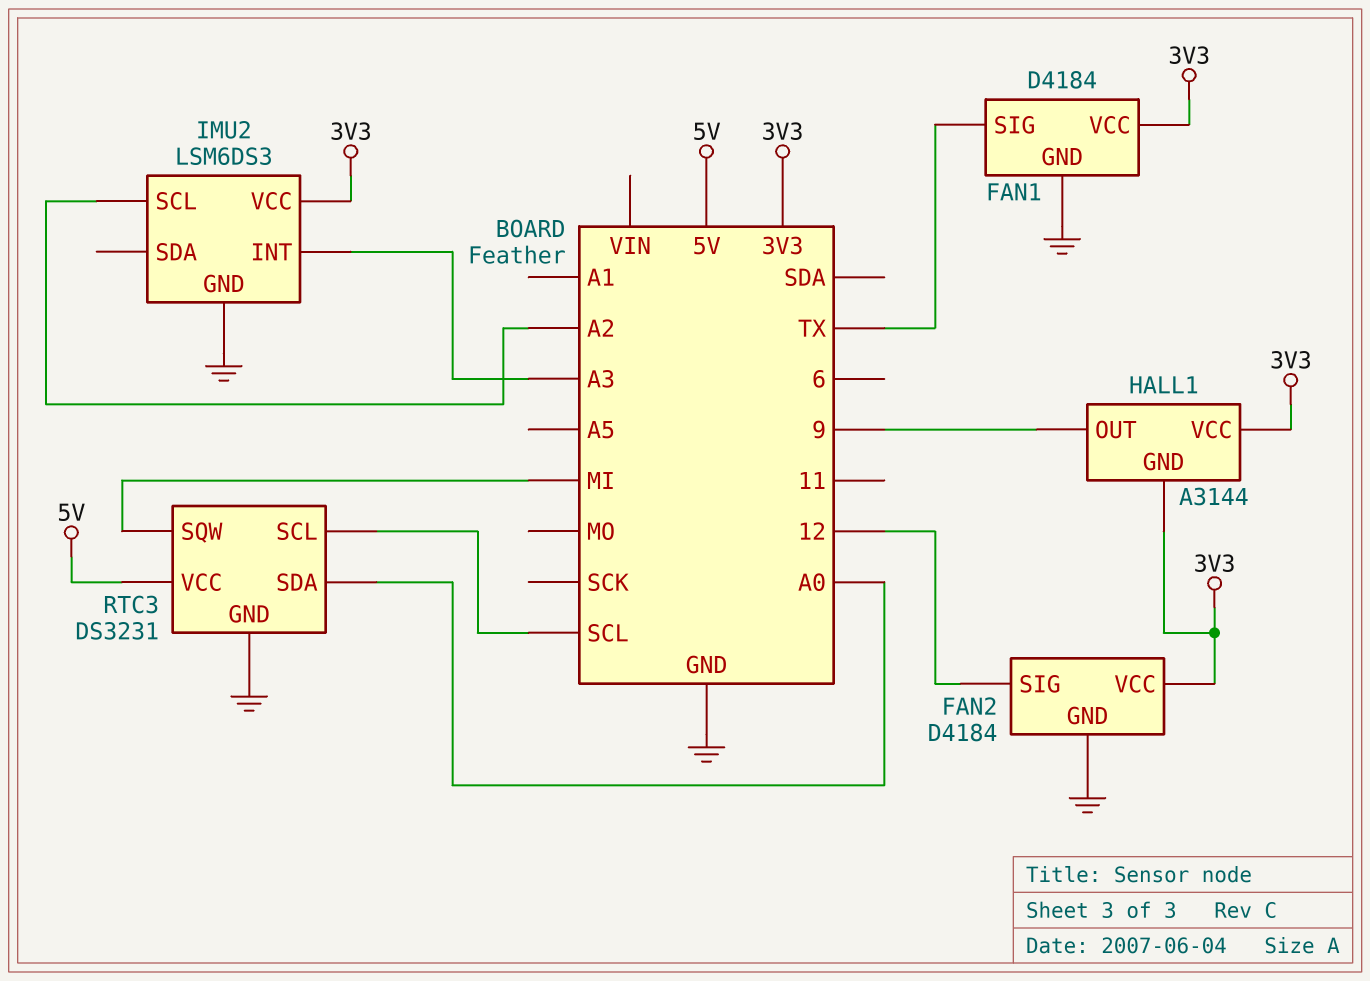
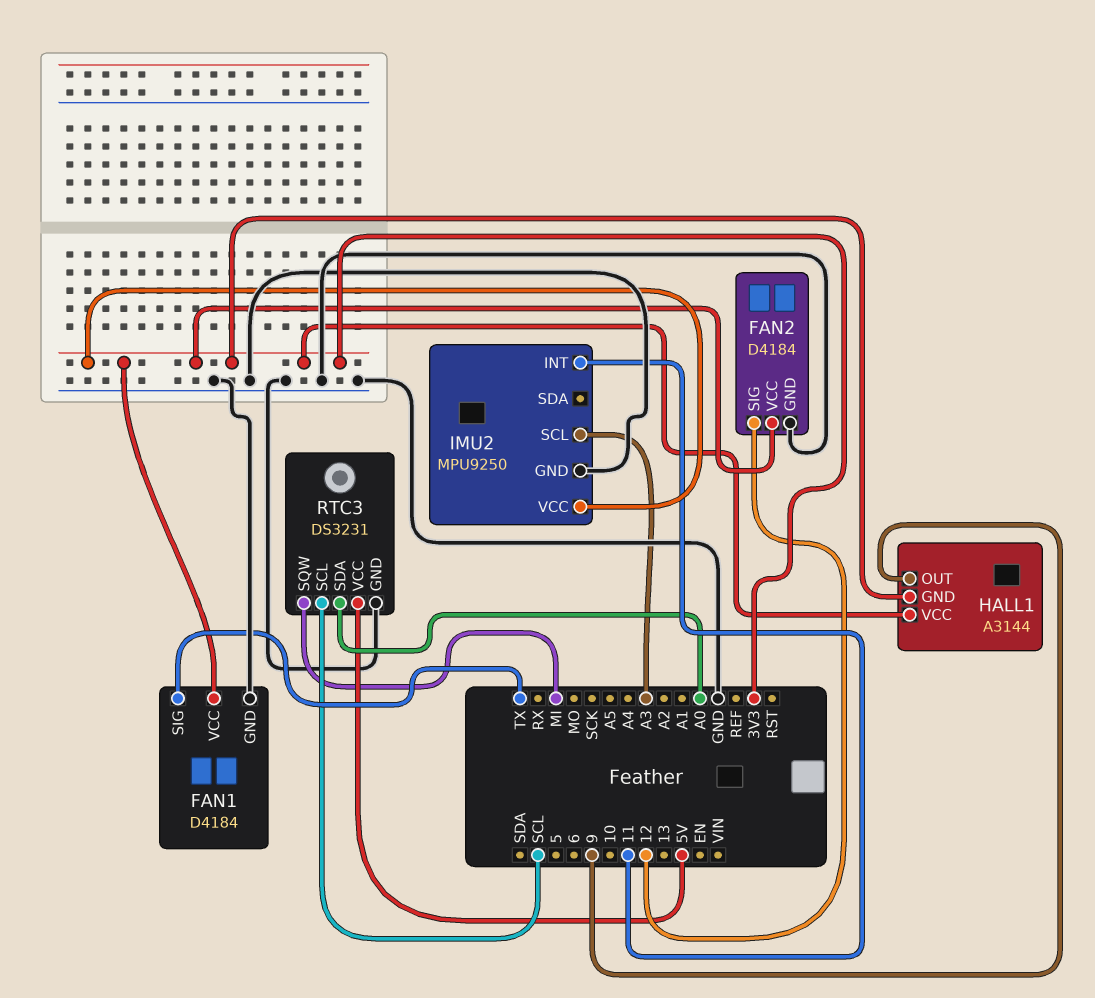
IMU2: LSM6DS3 -> MPU9250
IMU2 pin INT: A3 -> 11
IMU2 pin SCL: A2 -> A3

